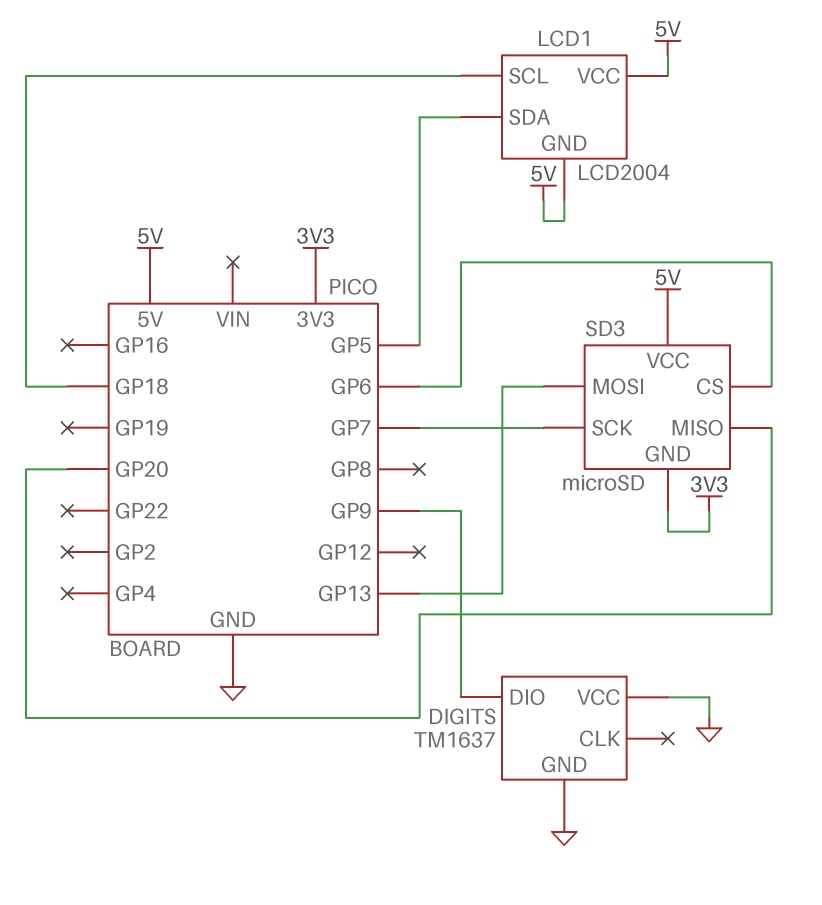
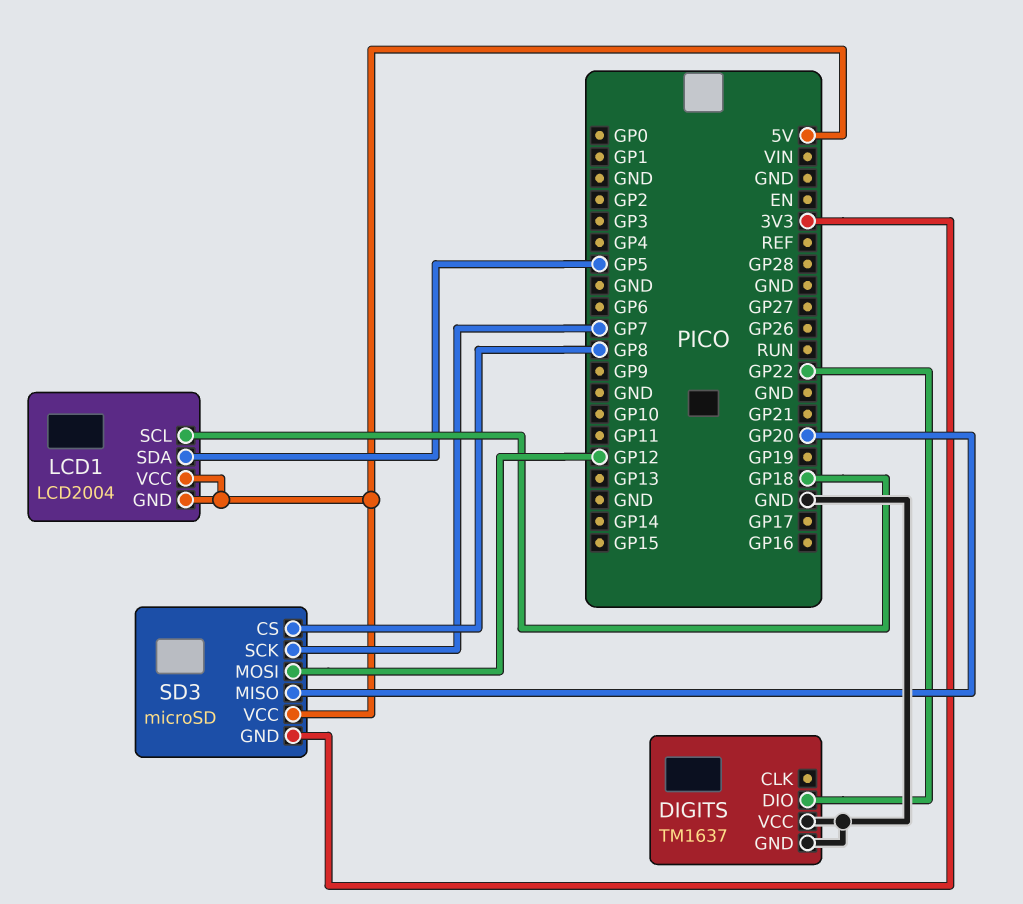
DIGITS pin DIO: GP9 -> GP22
SD3 pin CS: GP6 -> GP8
SD3 pin MOSI: GP13 -> GP12

